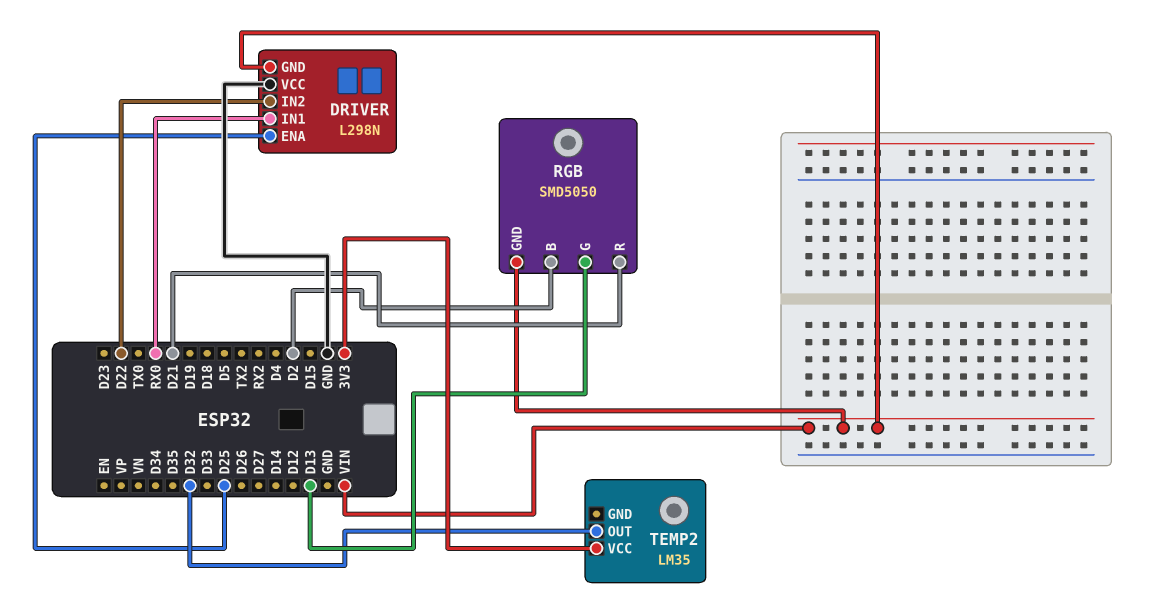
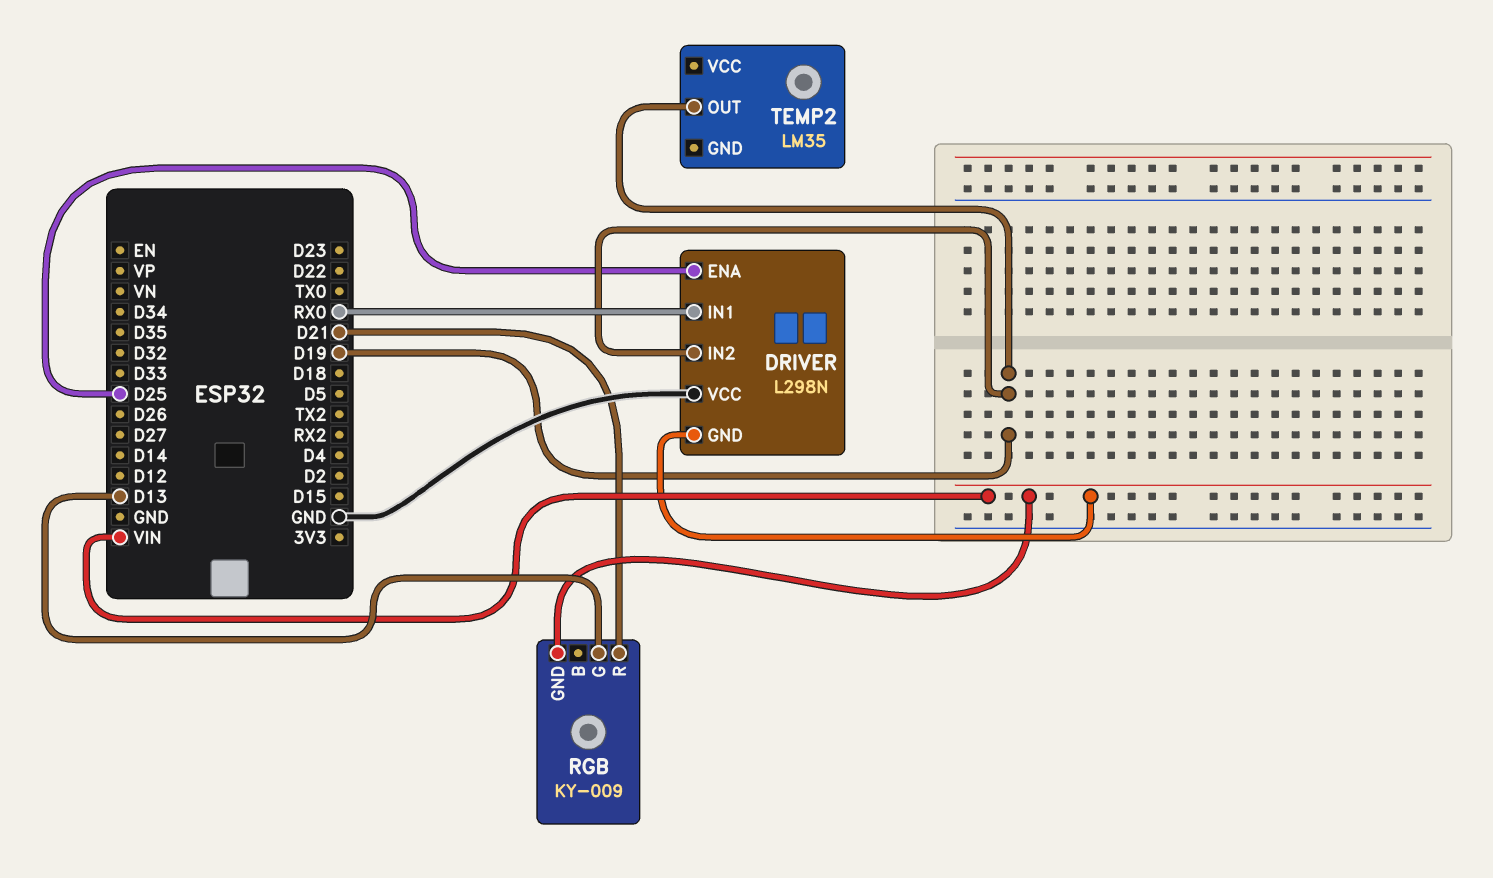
DRIVER pin IN2: D22 -> D19
RGB: SMD5050 -> KY-009
RGB pin B: D2 -> none
TEMP2 pin OUT: D32 -> D19
TEMP2 pin VCC: 3V3 -> none

